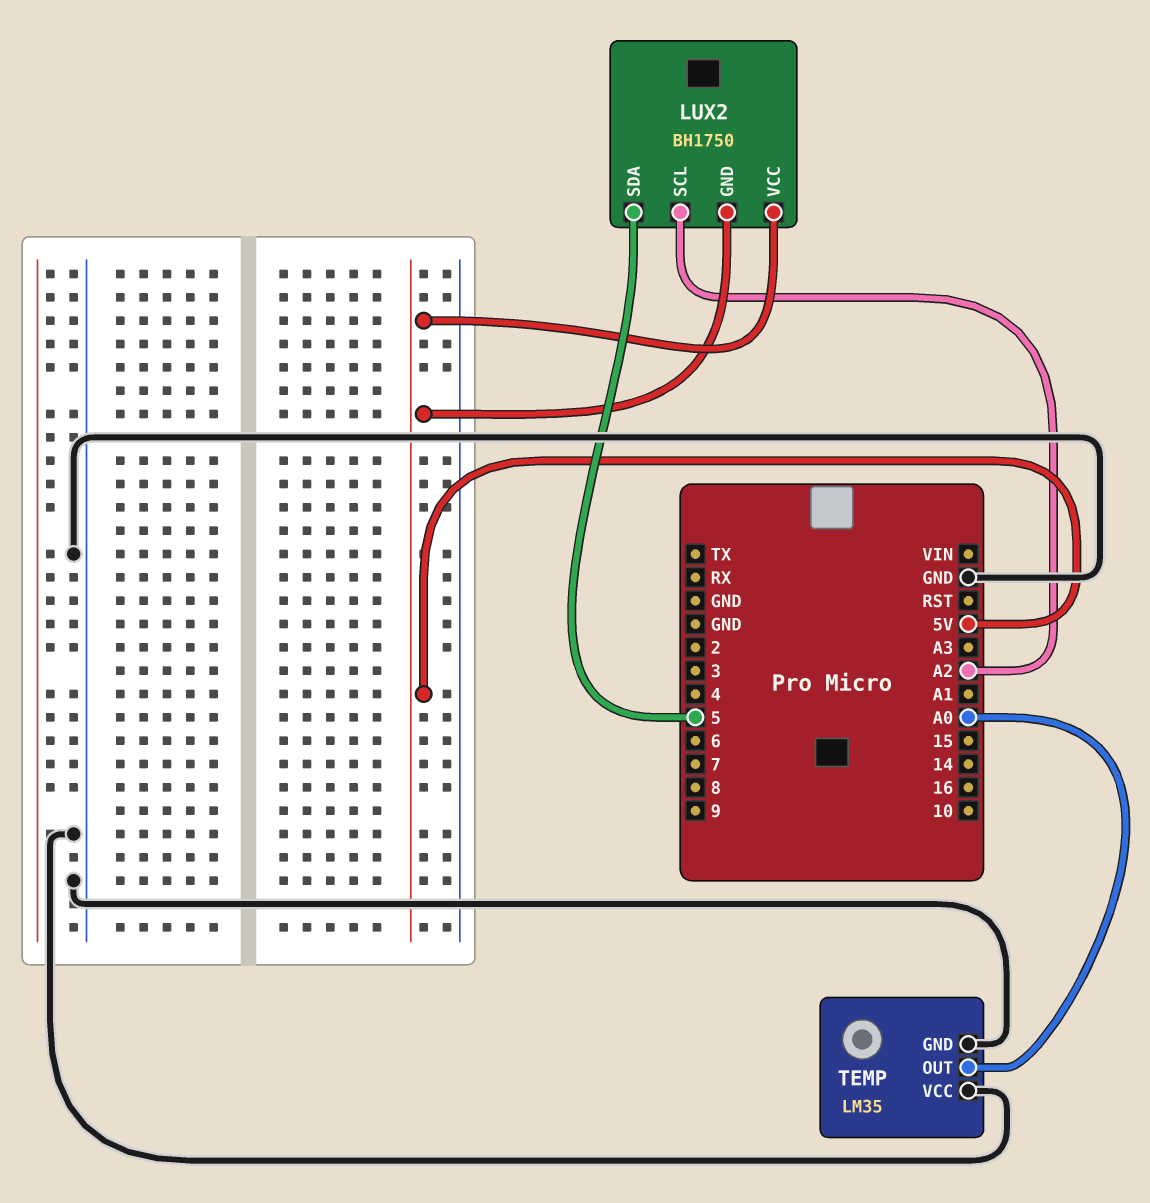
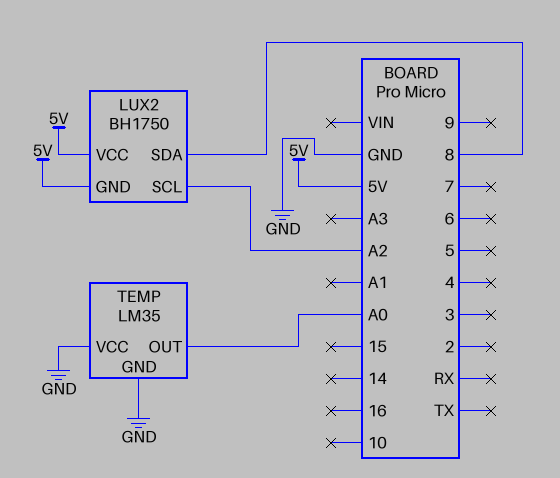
LUX2 pin SDA: 5 -> 8

